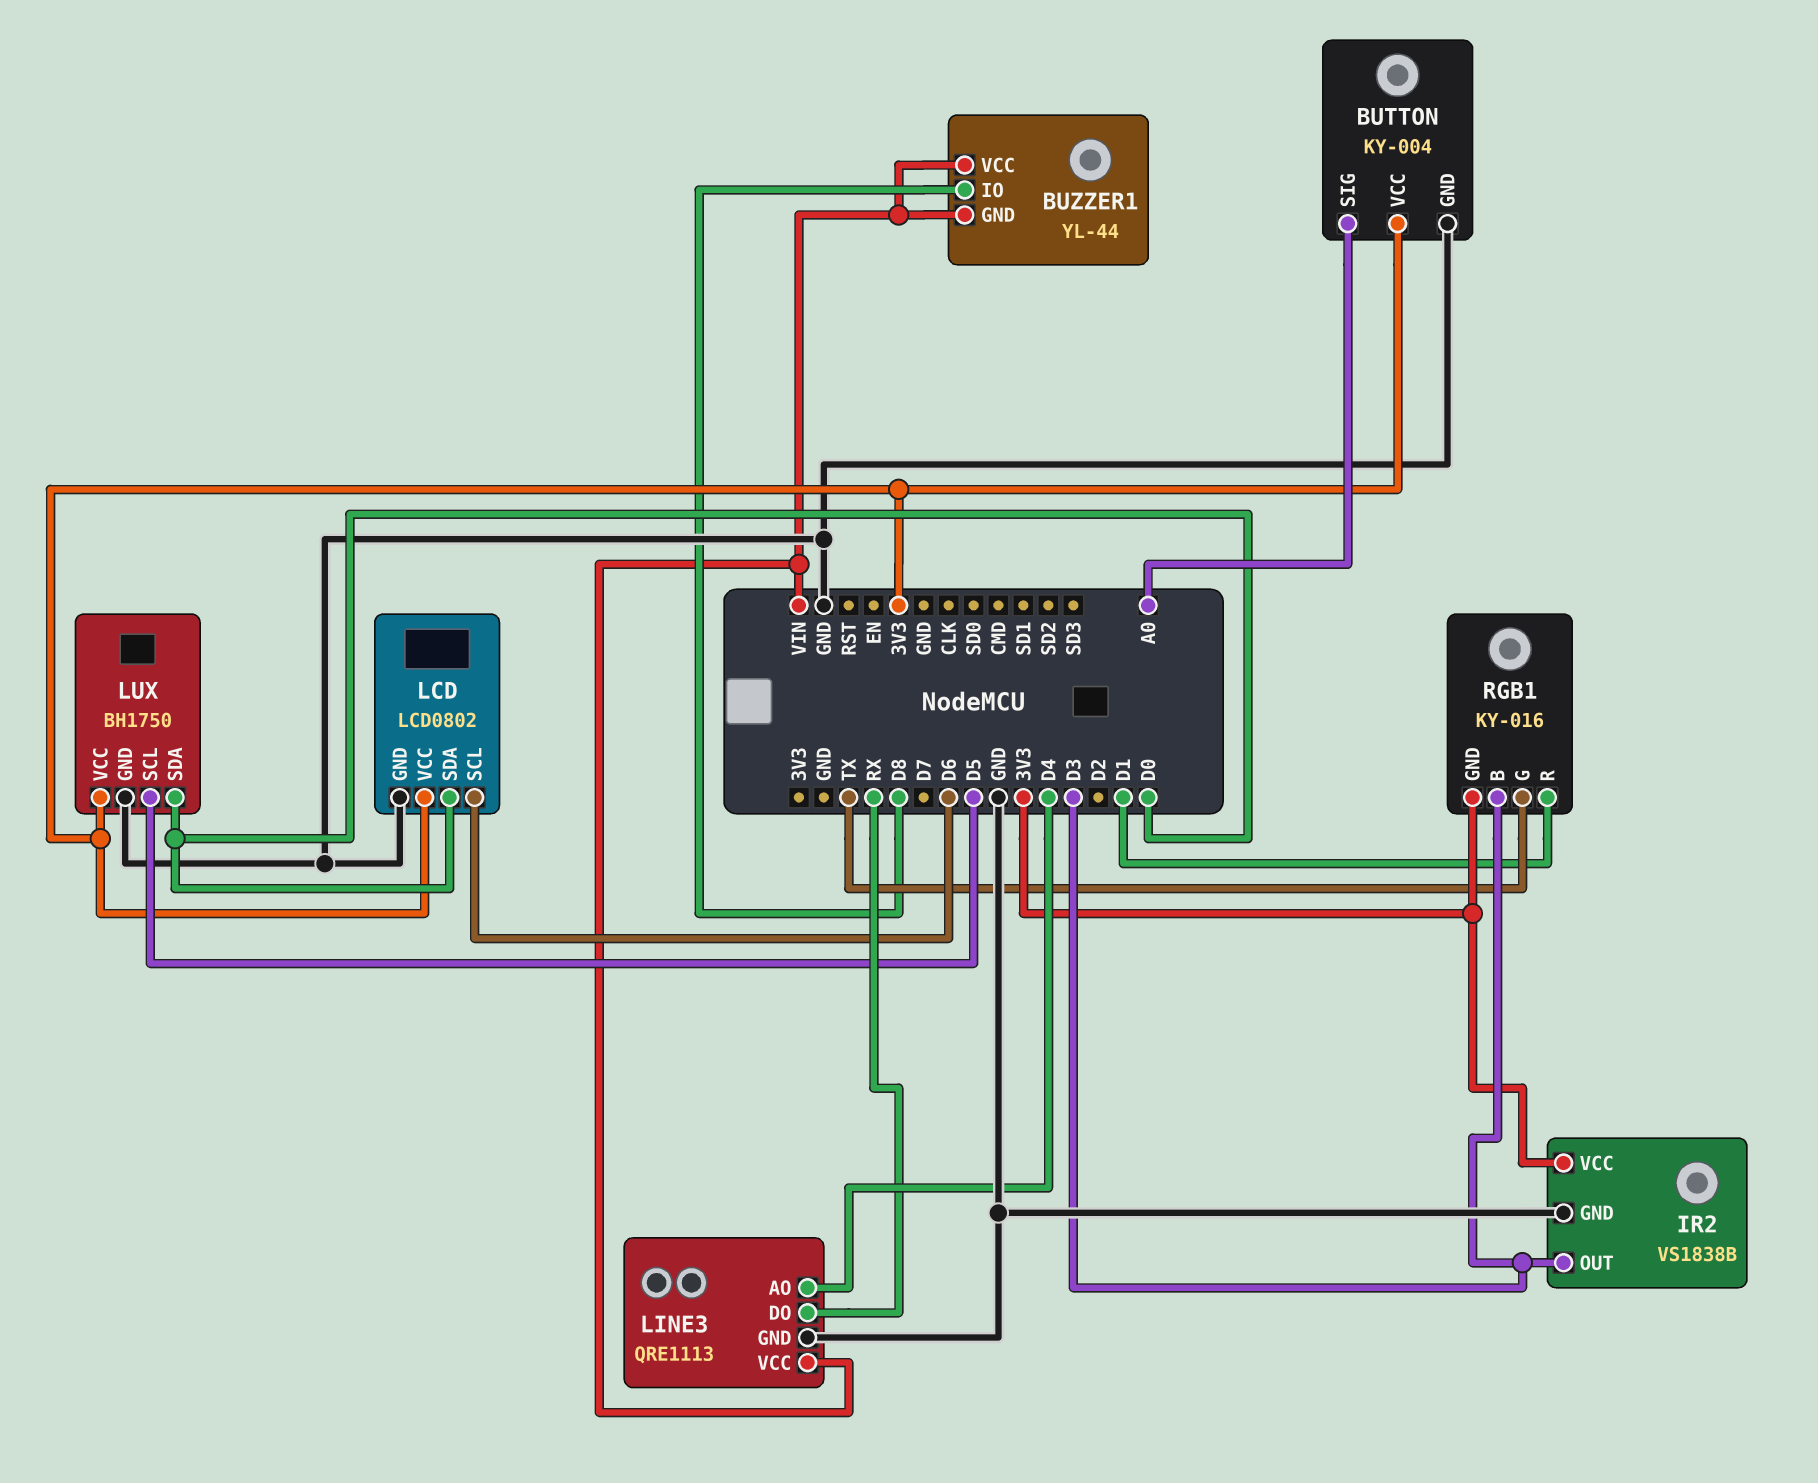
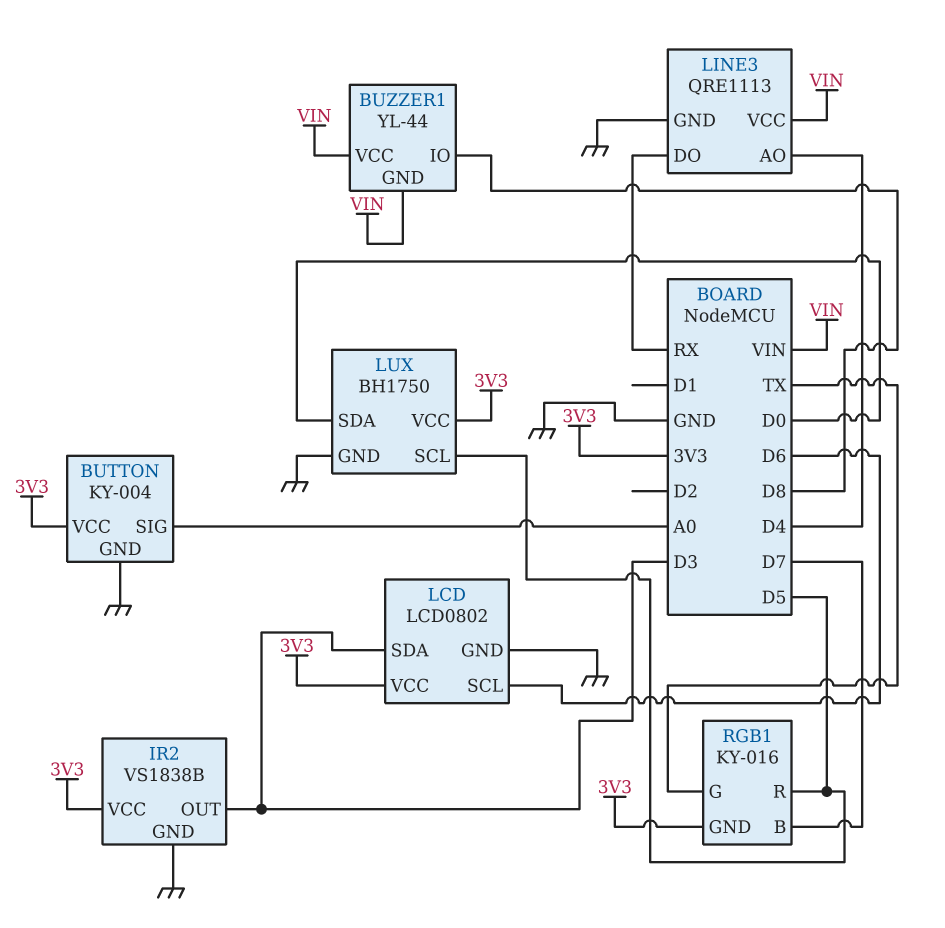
LCD pin SDA: D0 -> D3
RGB1 pin B: D3 -> D7
RGB1 pin R: D1 -> D5

